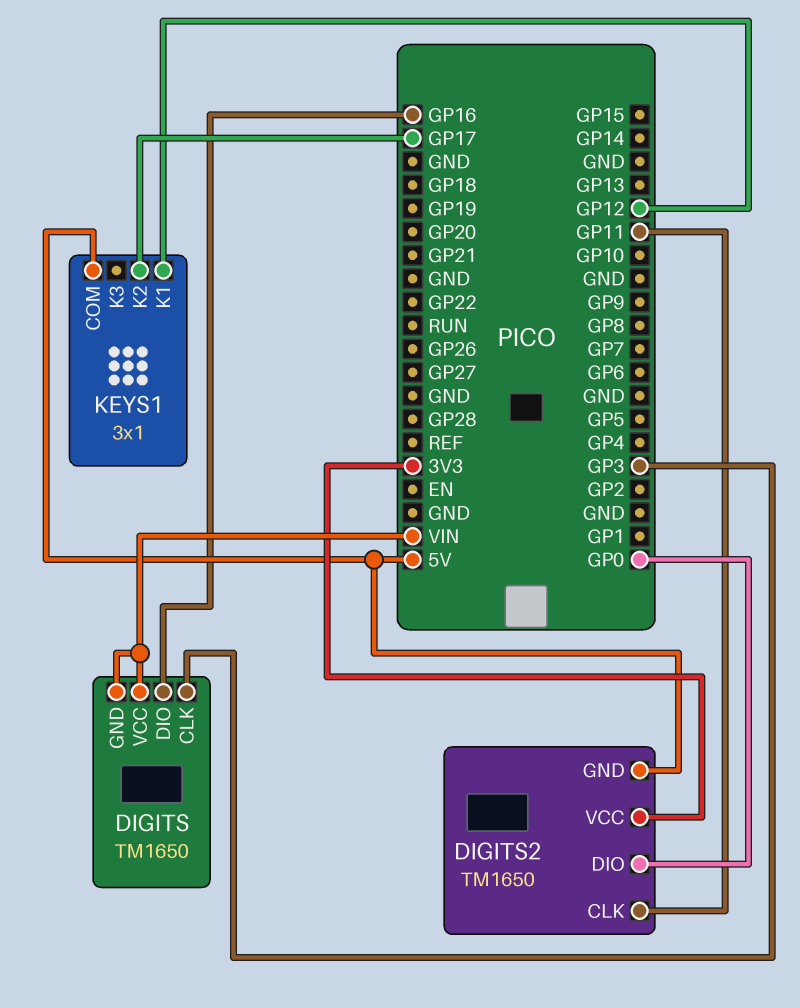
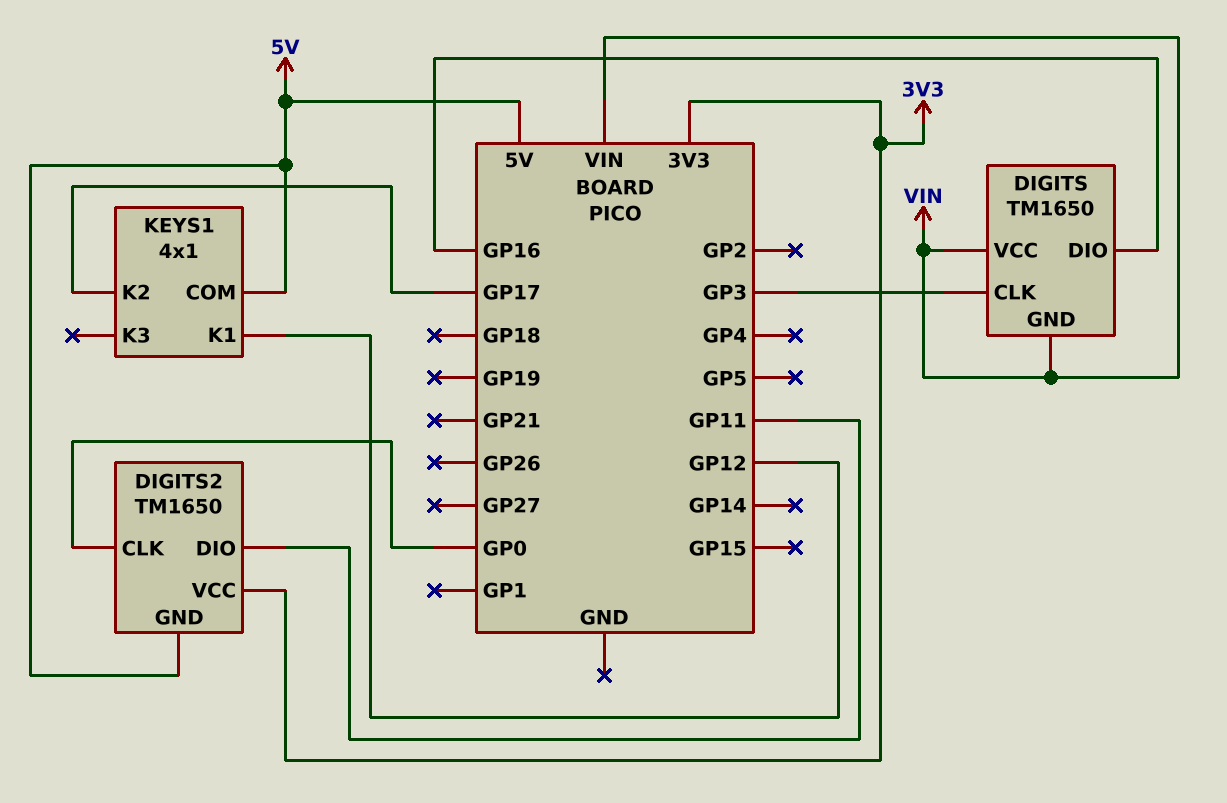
DIGITS2 pin CLK: GP11 -> GP0
DIGITS2 pin DIO: GP0 -> GP11
KEYS1: 3x1 -> 4x1

